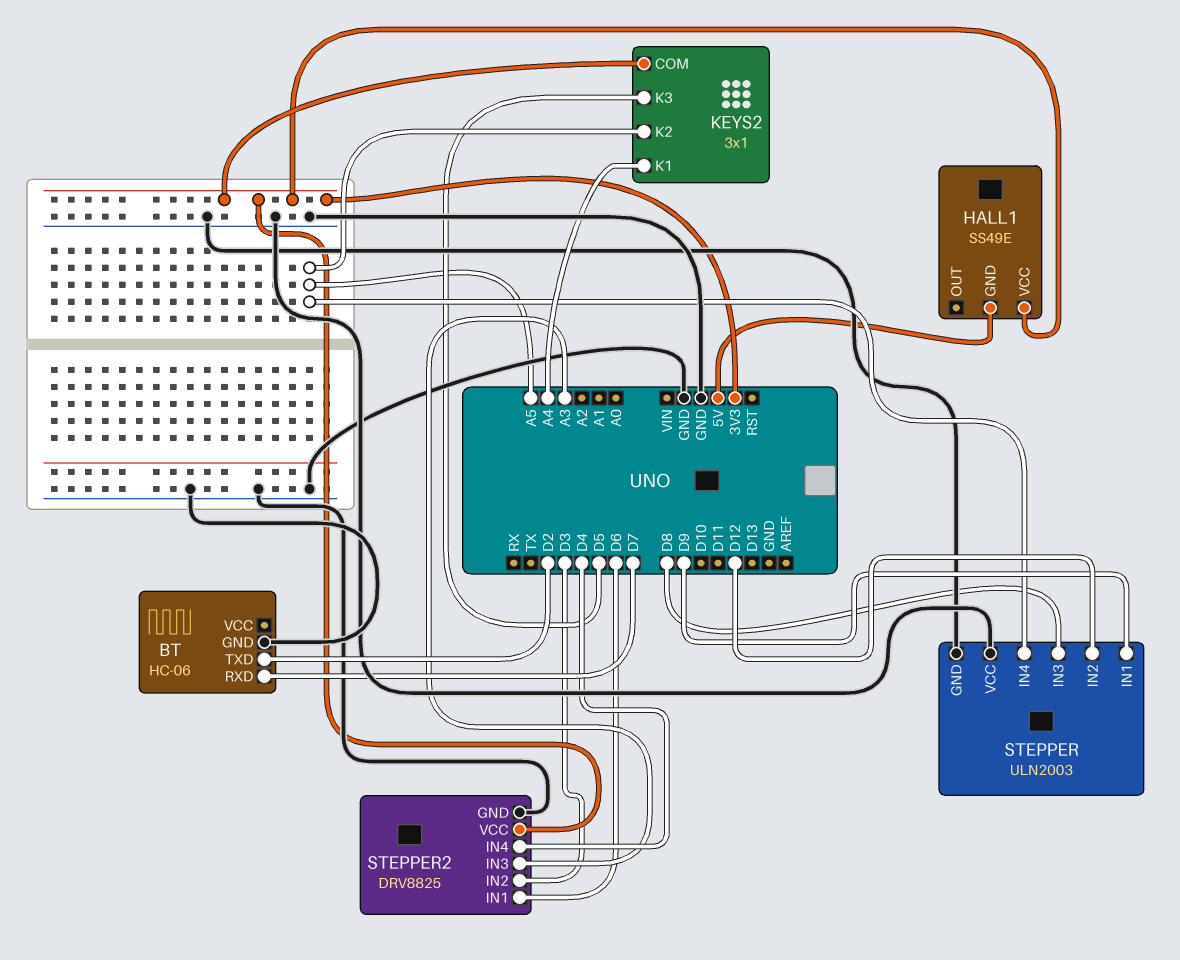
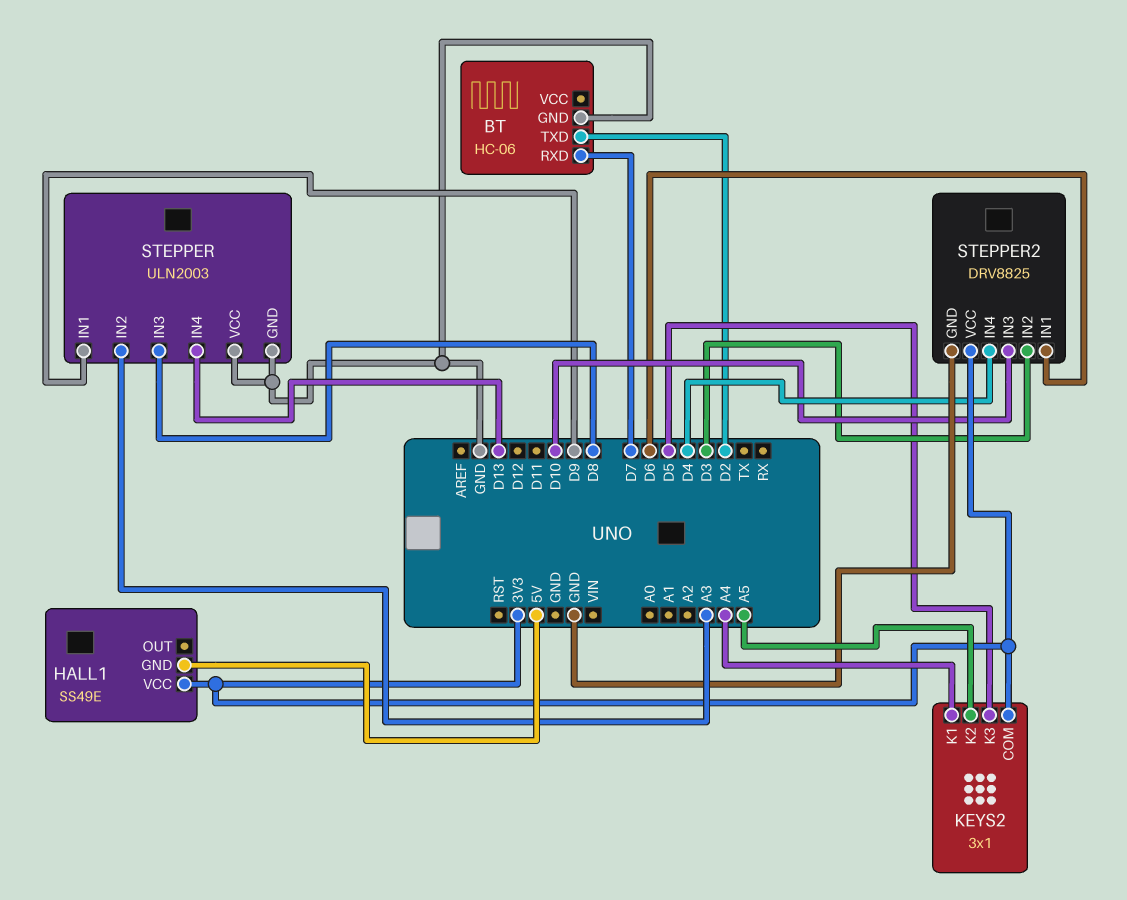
STEPPER pin IN2: D12 -> A3
STEPPER pin IN4: A5 -> D13
STEPPER2 pin IN3: A3 -> D10

